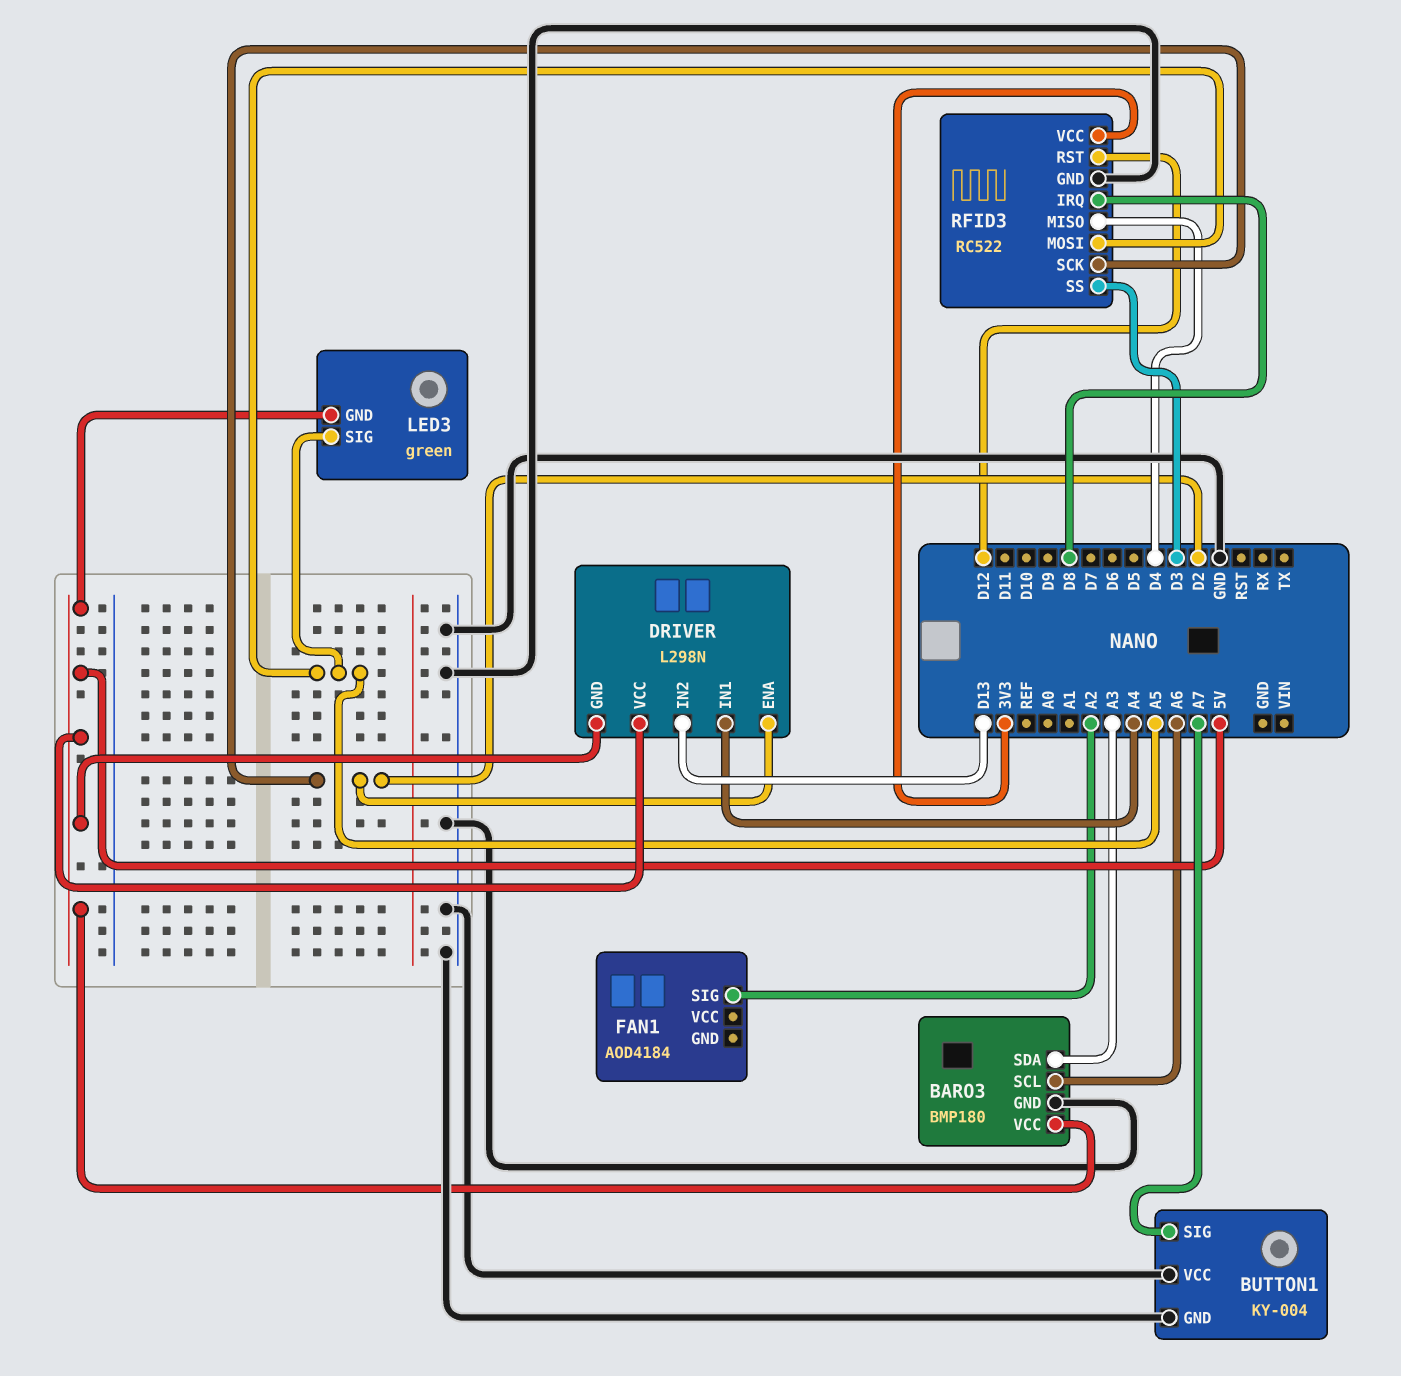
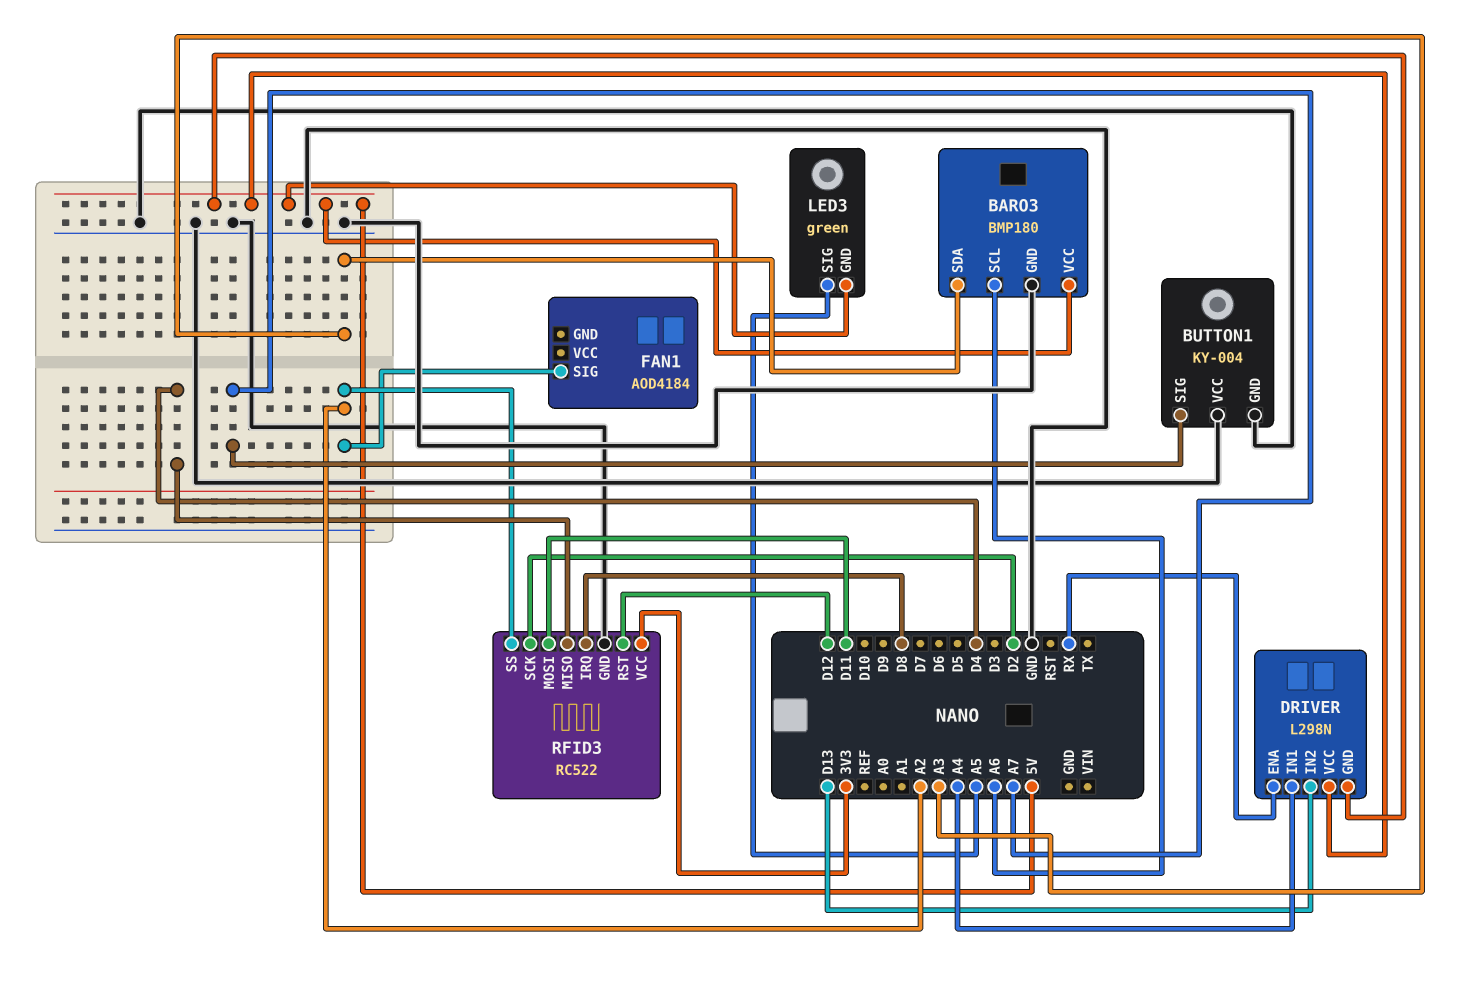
DRIVER pin ENA: D2 -> RX
RFID3 pin MOSI: A5 -> D11
RFID3 pin SS: D3 -> A2

